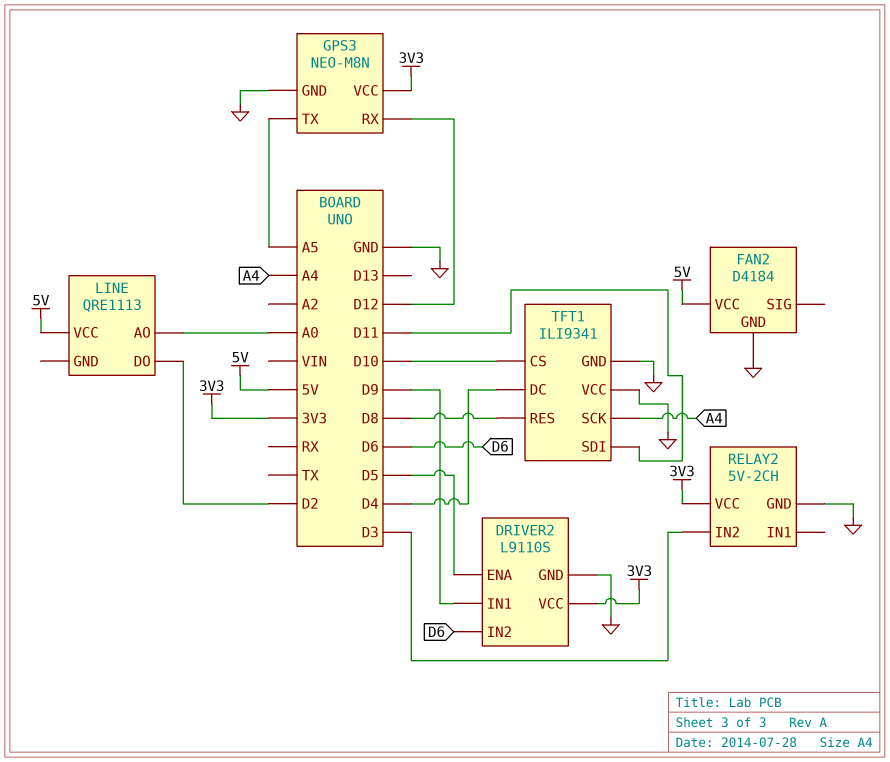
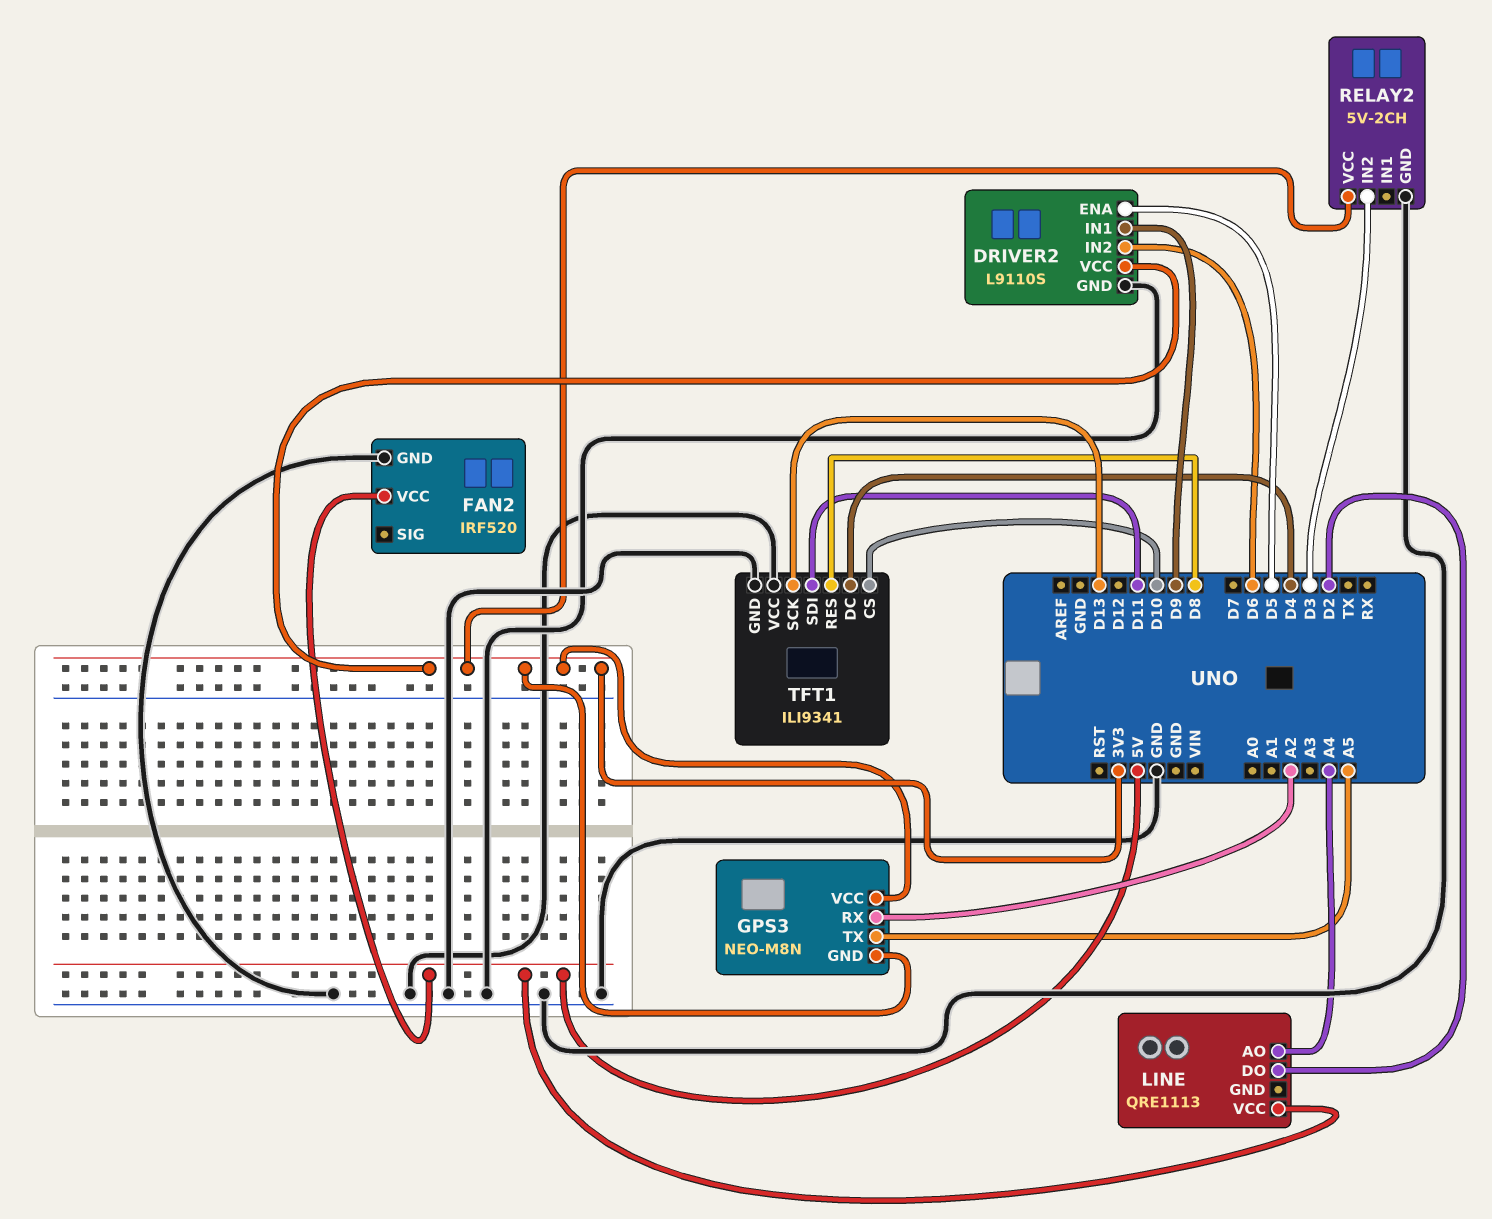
FAN2: D4184 -> IRF520
GPS3 pin GND: GND -> 3V3
GPS3 pin RX: D12 -> A2
LINE pin AO: A0 -> A4
TFT1 pin SCK: A4 -> D13

